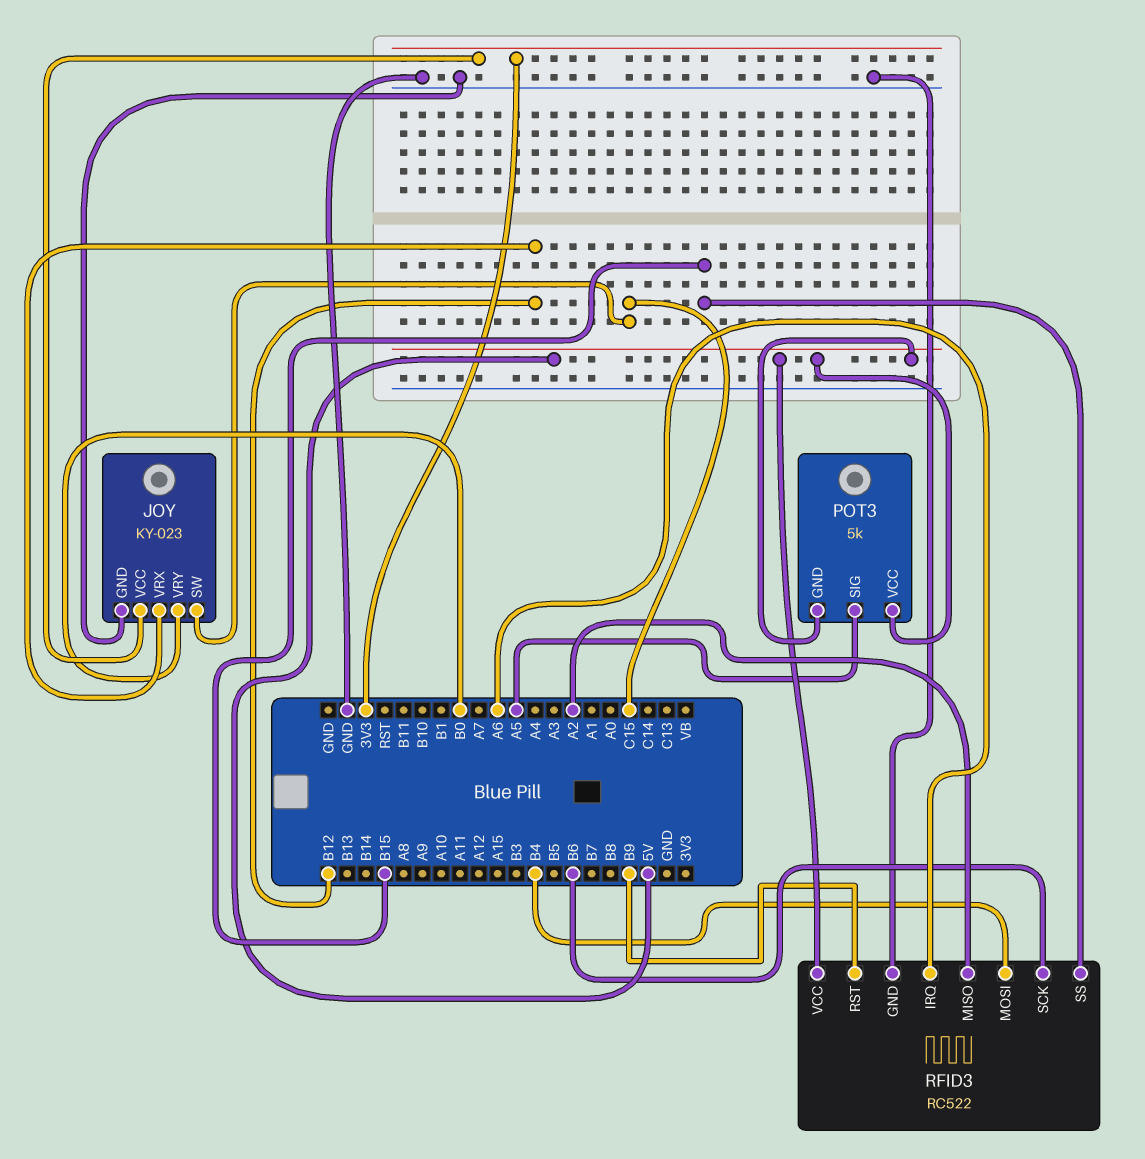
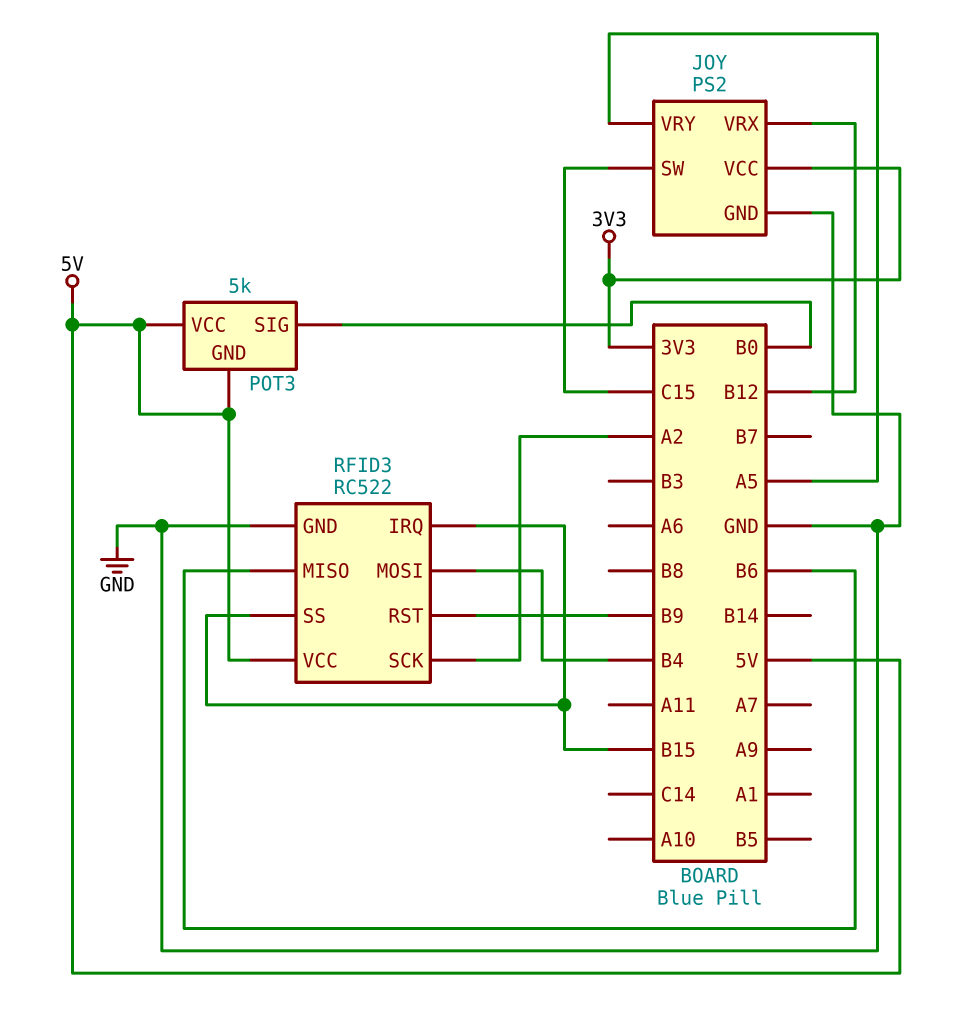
JOY: KY-023 -> PS2
JOY pin VRY: B0 -> A5
POT3 pin SIG: A5 -> B0
RFID3 pin IRQ: A6 -> B15
RFID3 pin MISO: A2 -> B6
RFID3 pin SCK: B6 -> A2

